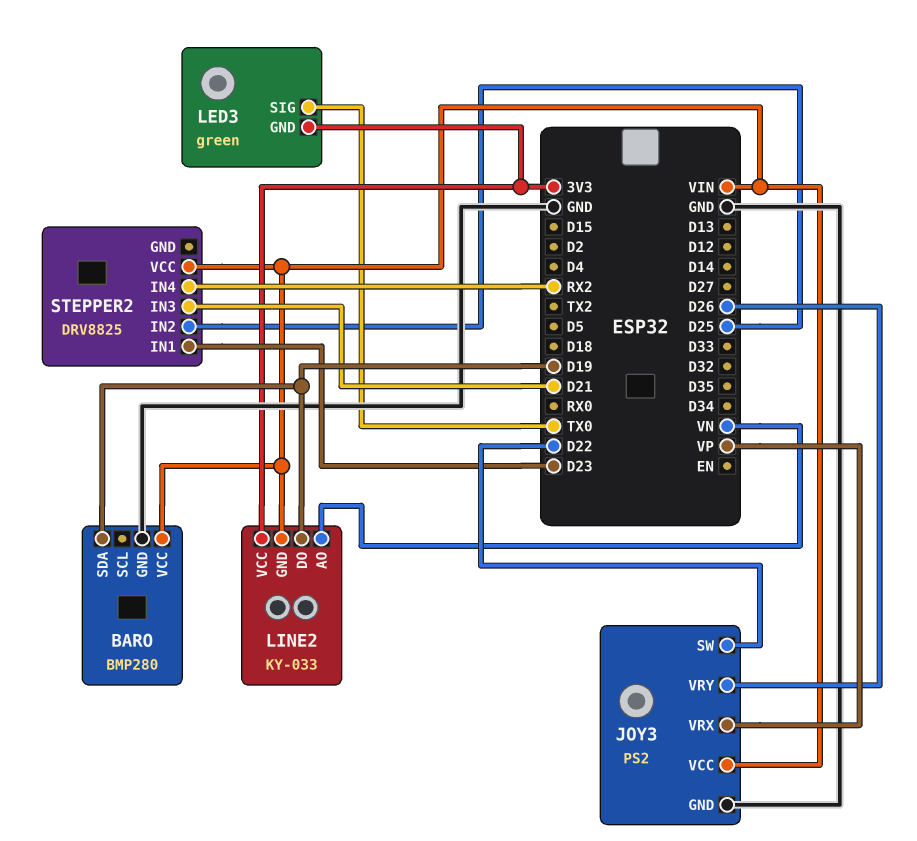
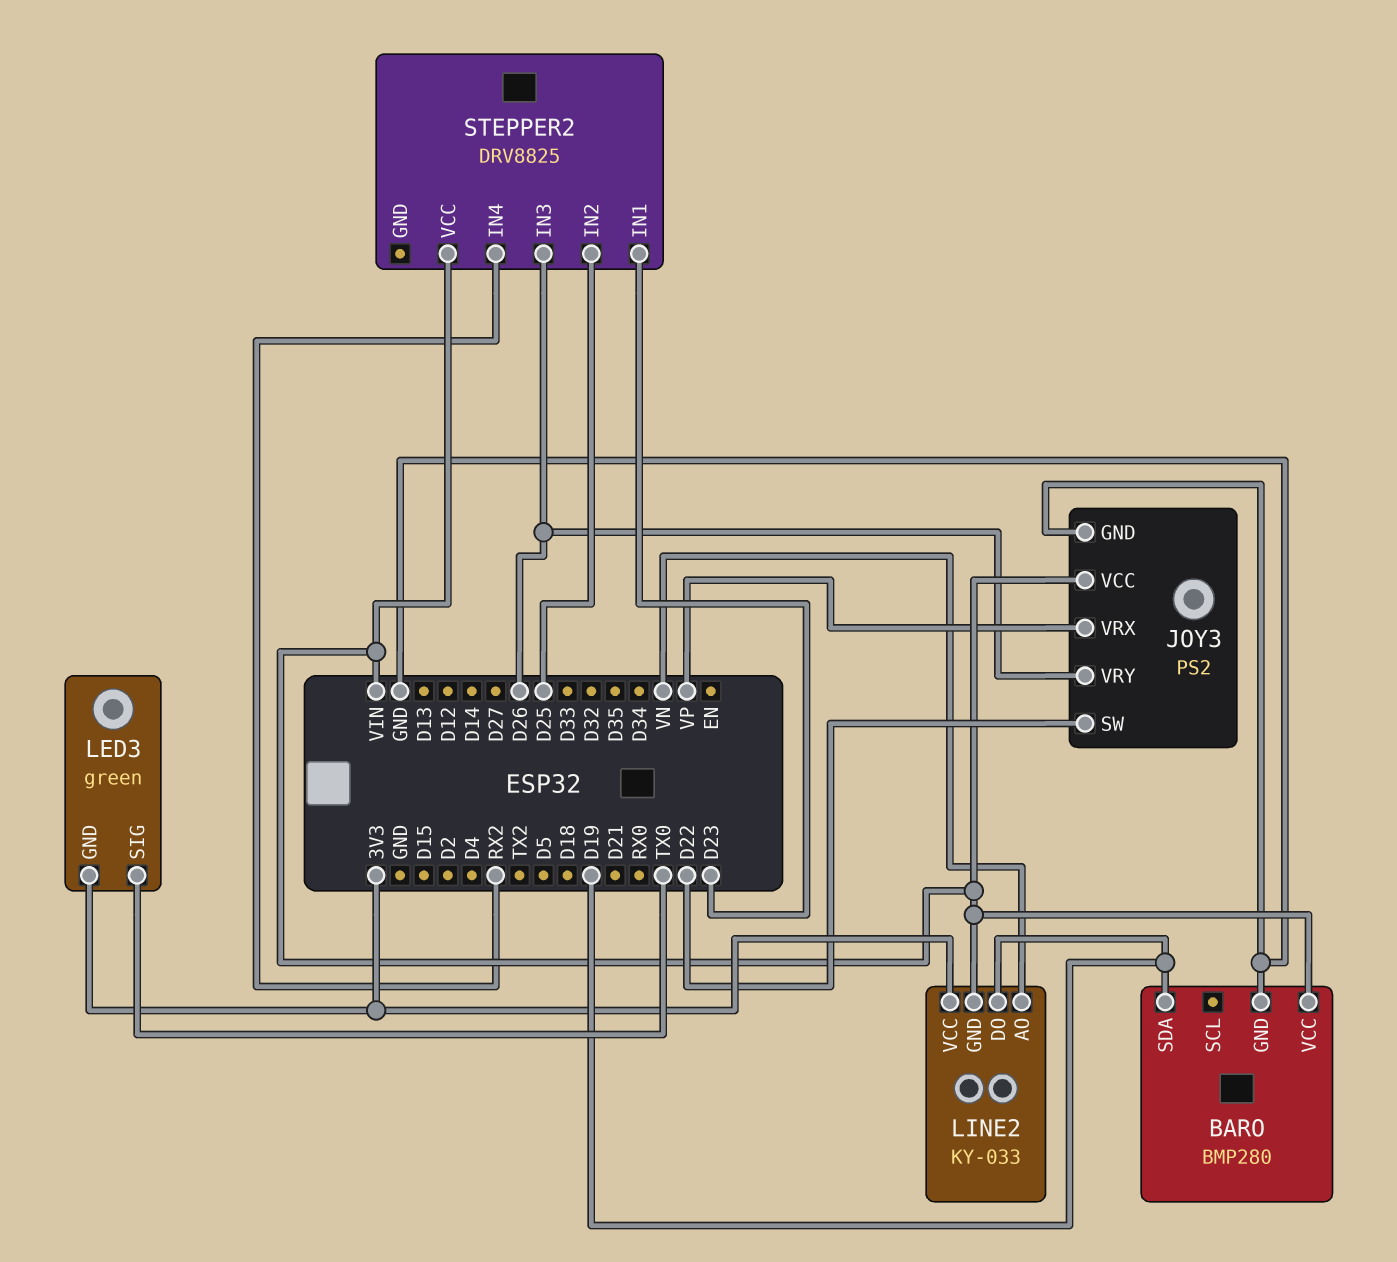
STEPPER2 pin IN3: D21 -> D26

